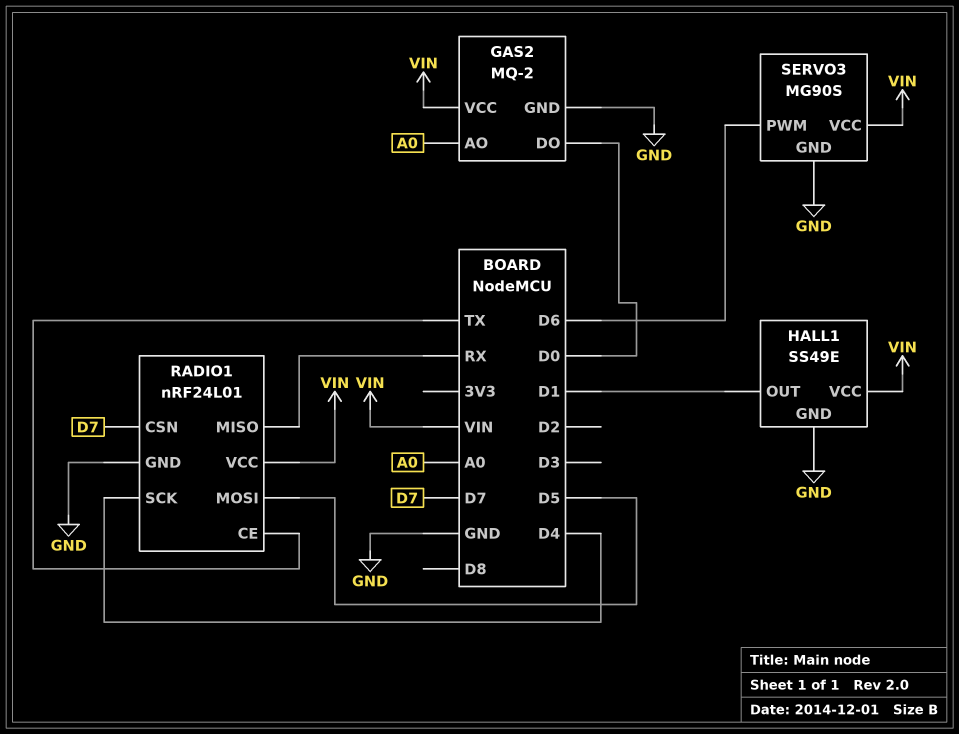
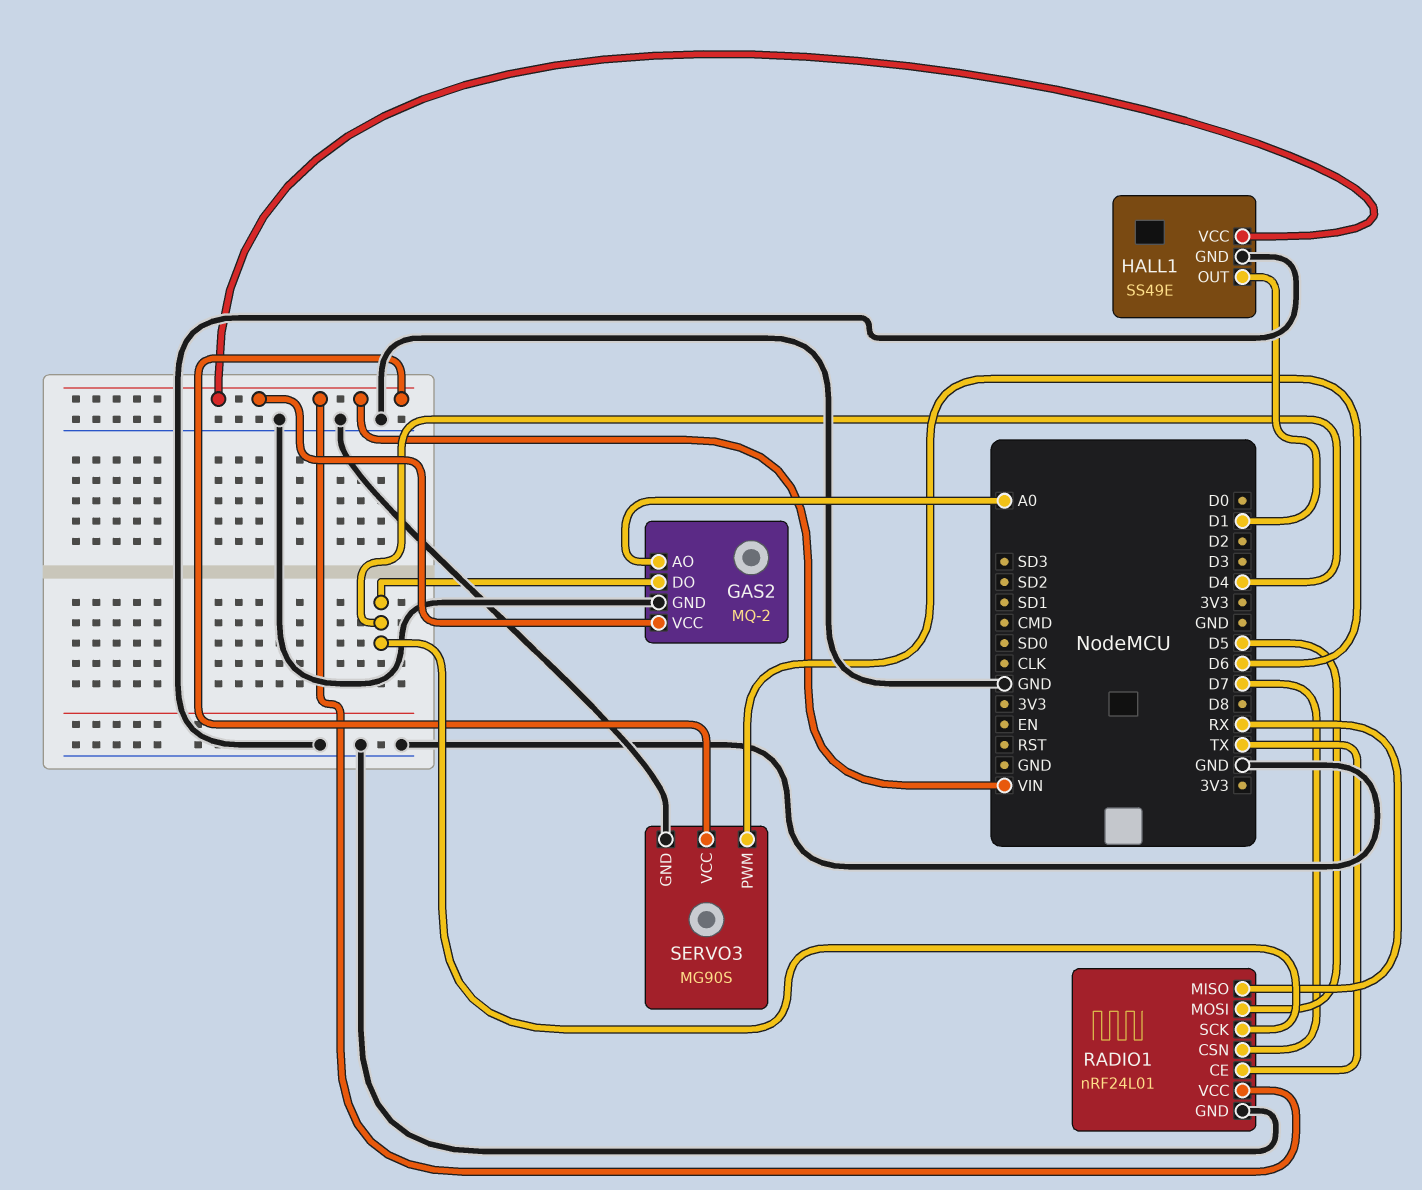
GAS2 pin DO: D0 -> D4

